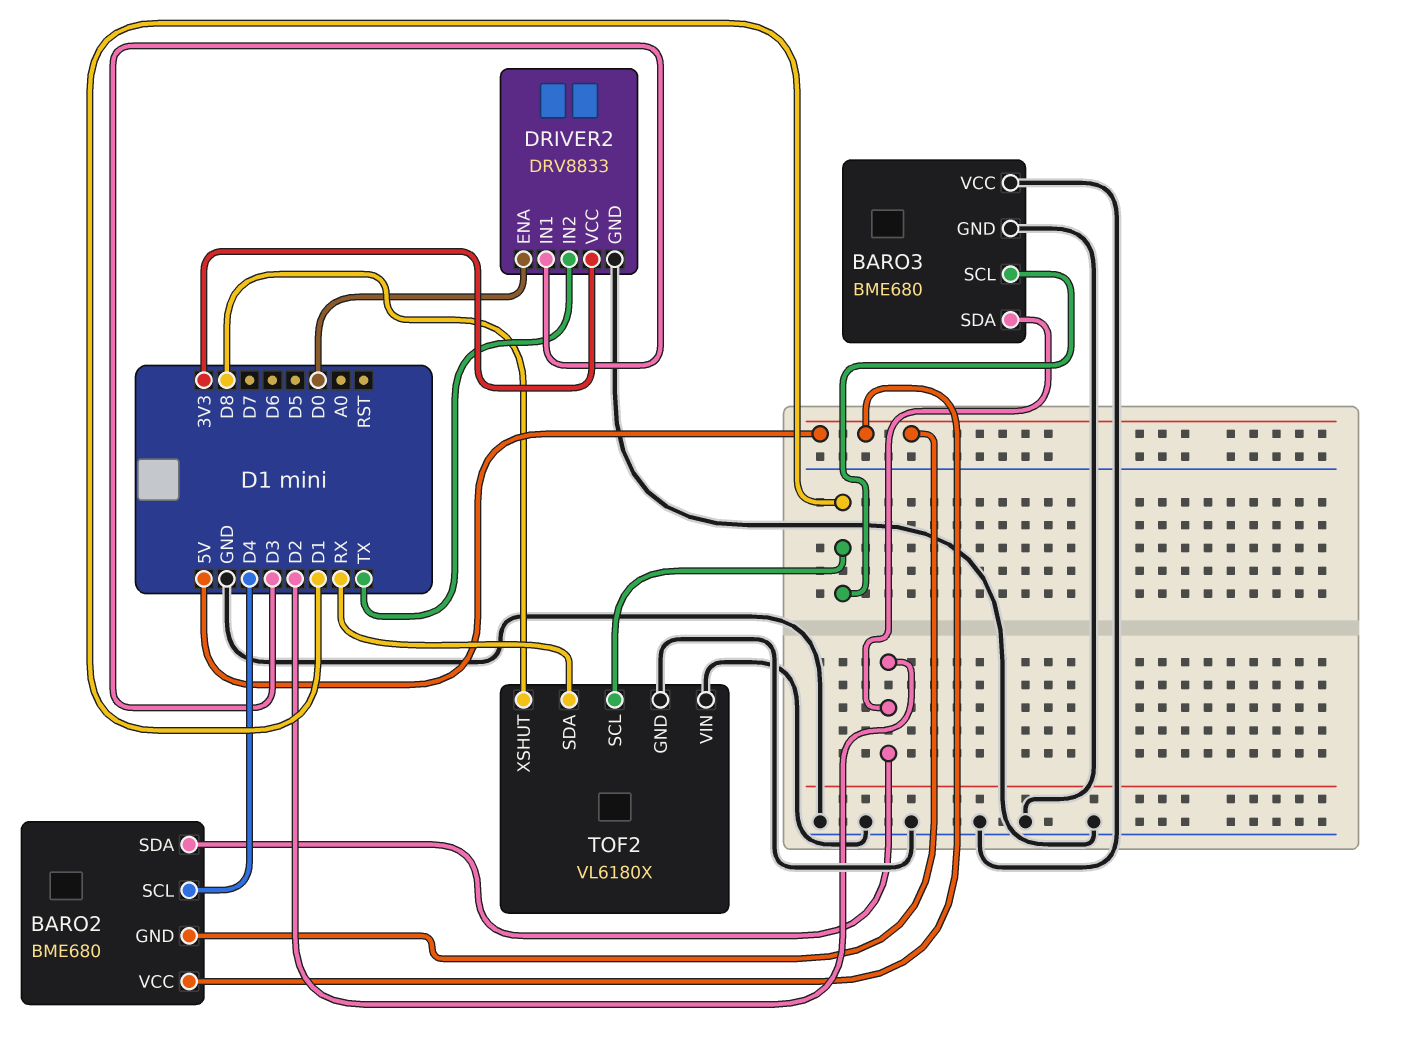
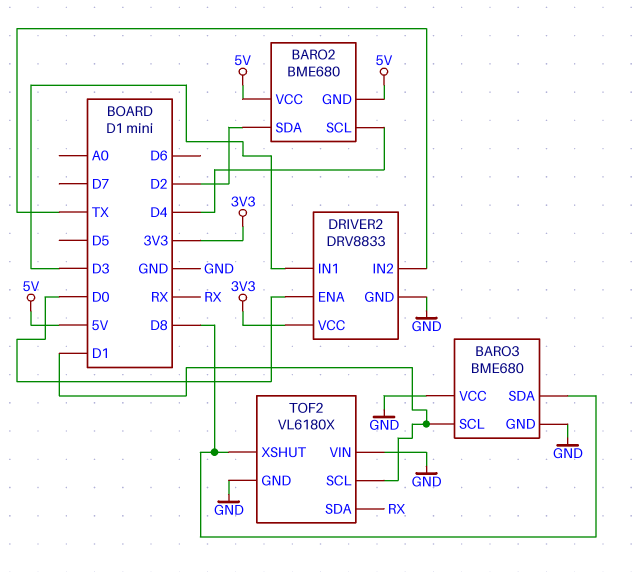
BARO3 pin SDA: D2 -> D8

